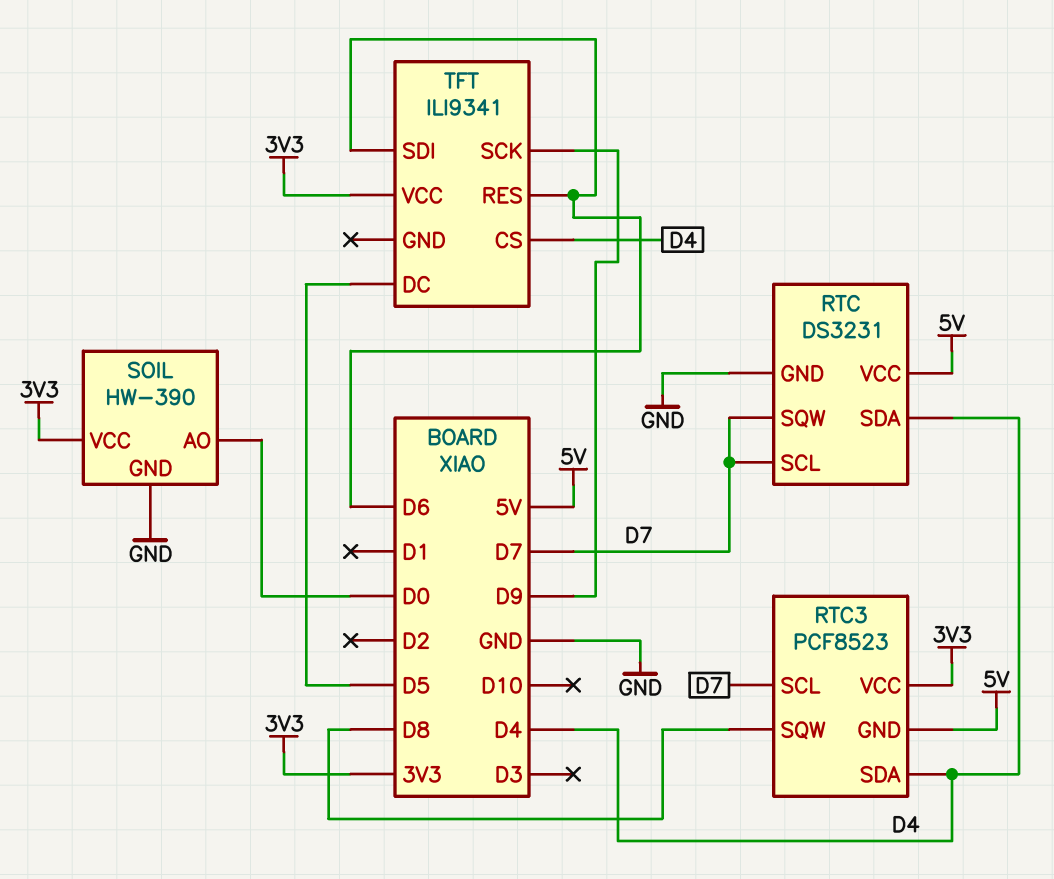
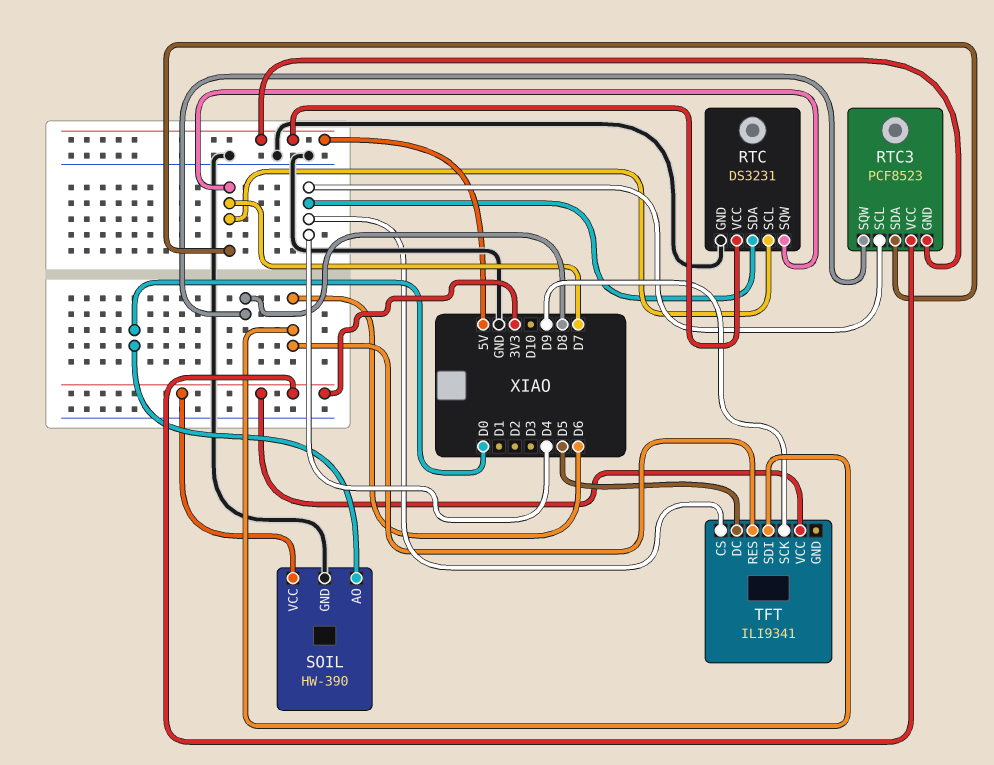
RTC3 pin SCL: D7 -> D4
RTC3 pin SDA: D4 -> D7

